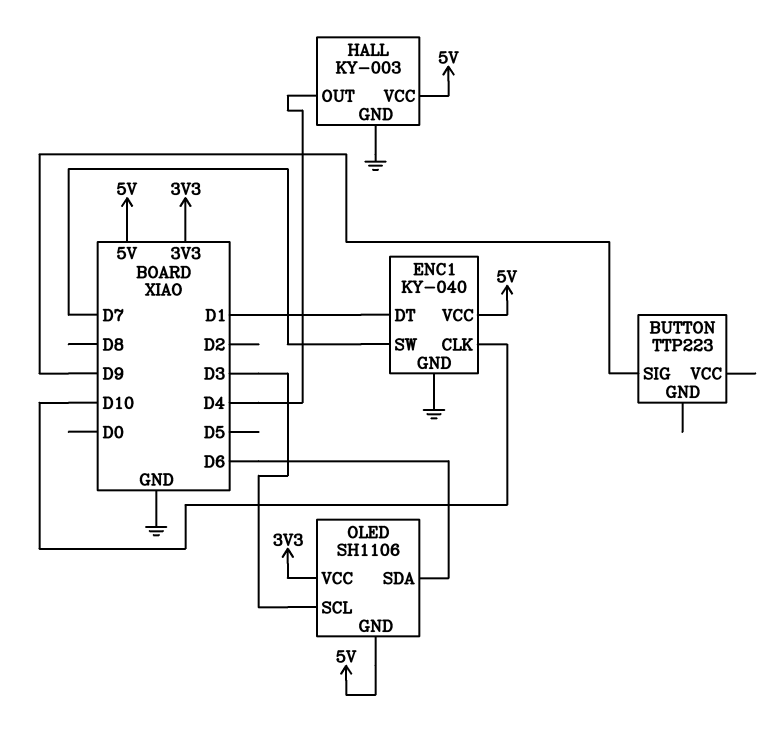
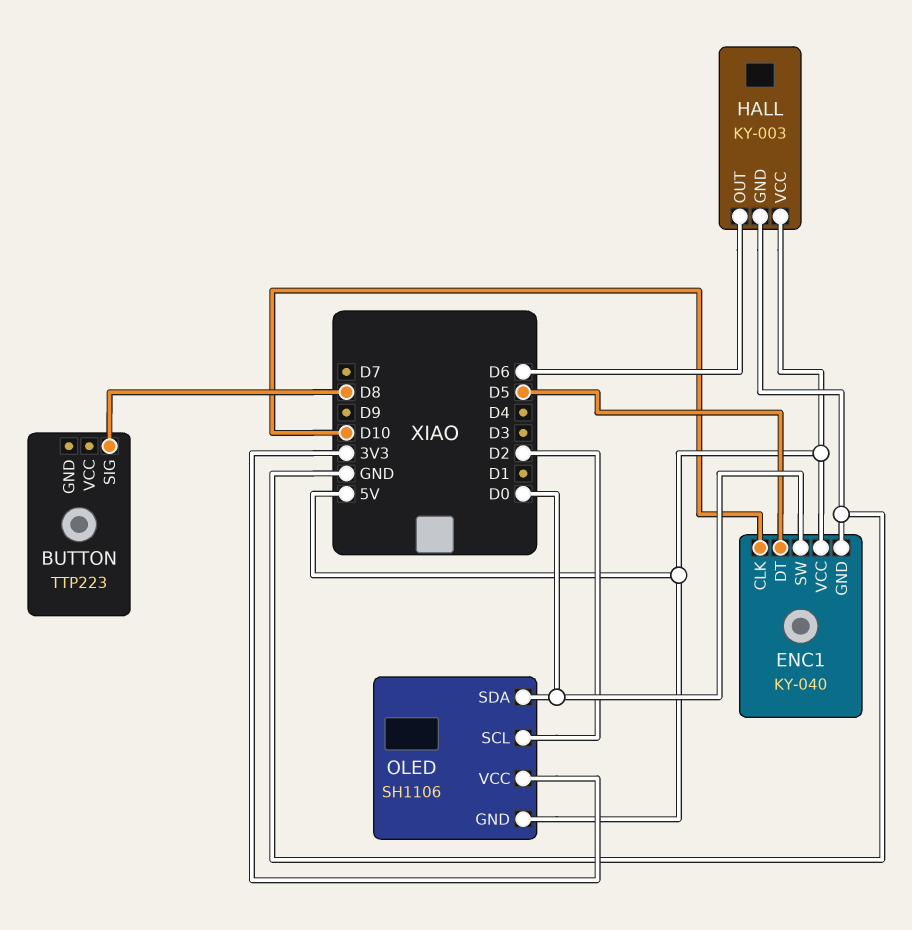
BUTTON pin SIG: D9 -> D8
ENC1 pin DT: D1 -> D5
ENC1 pin SW: D7 -> D0
HALL pin OUT: D4 -> D6
OLED pin SCL: D3 -> D2
OLED pin SDA: D6 -> D0

